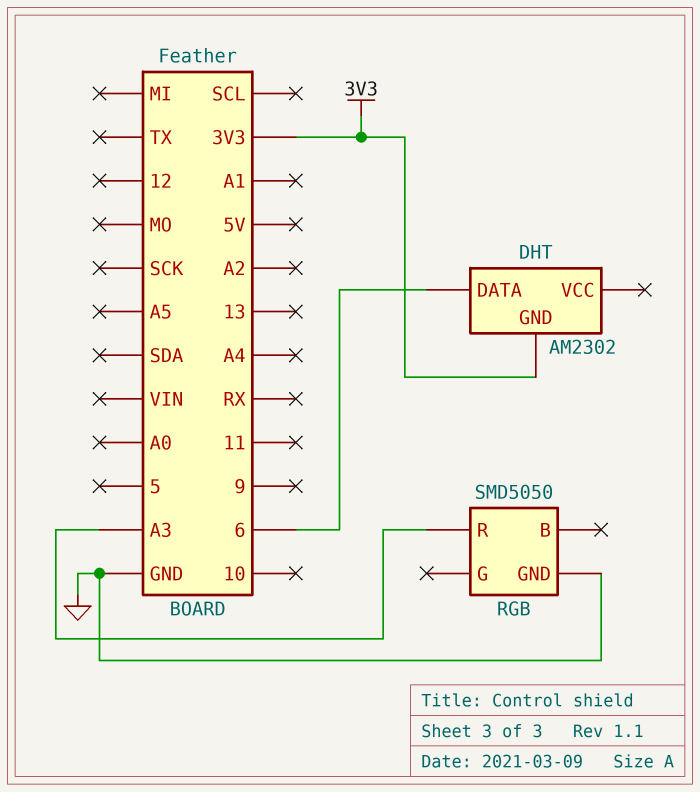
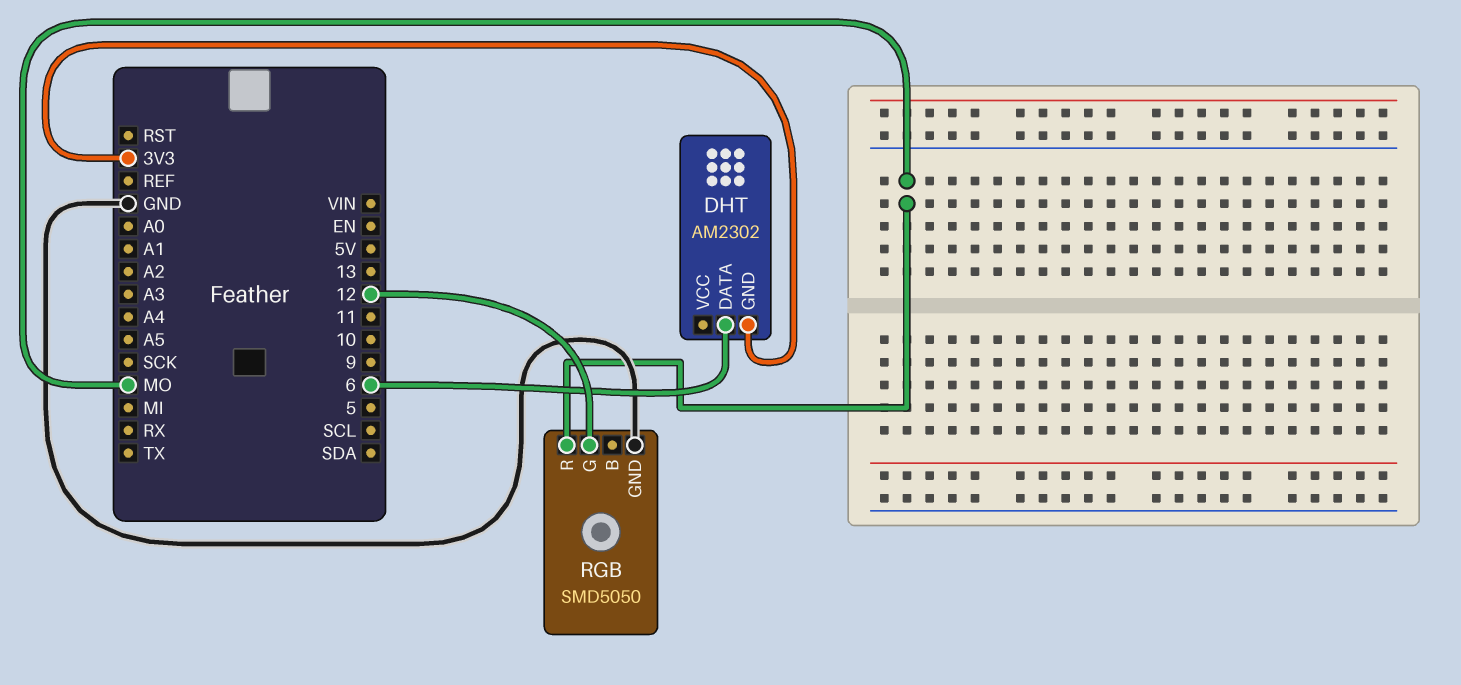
RGB pin G: none -> 12
RGB pin R: A3 -> MO

